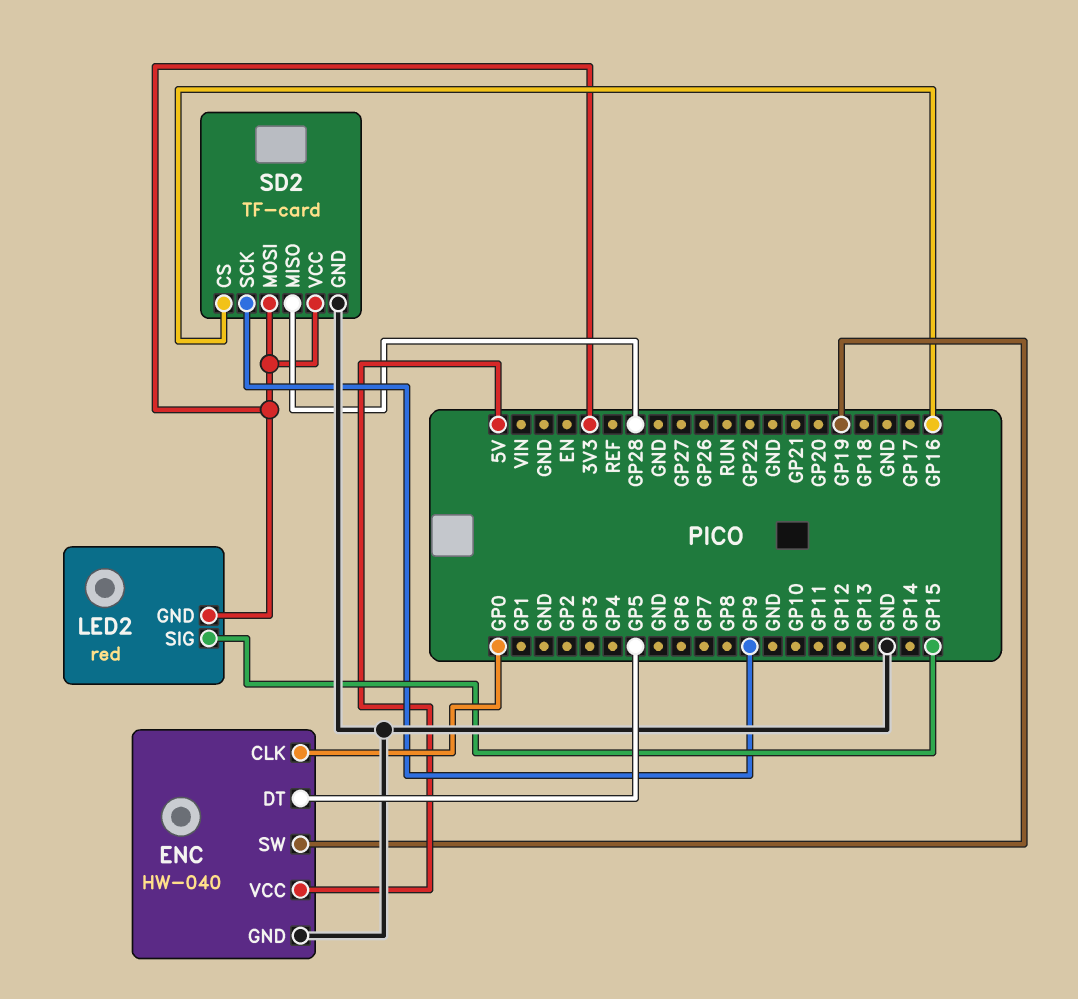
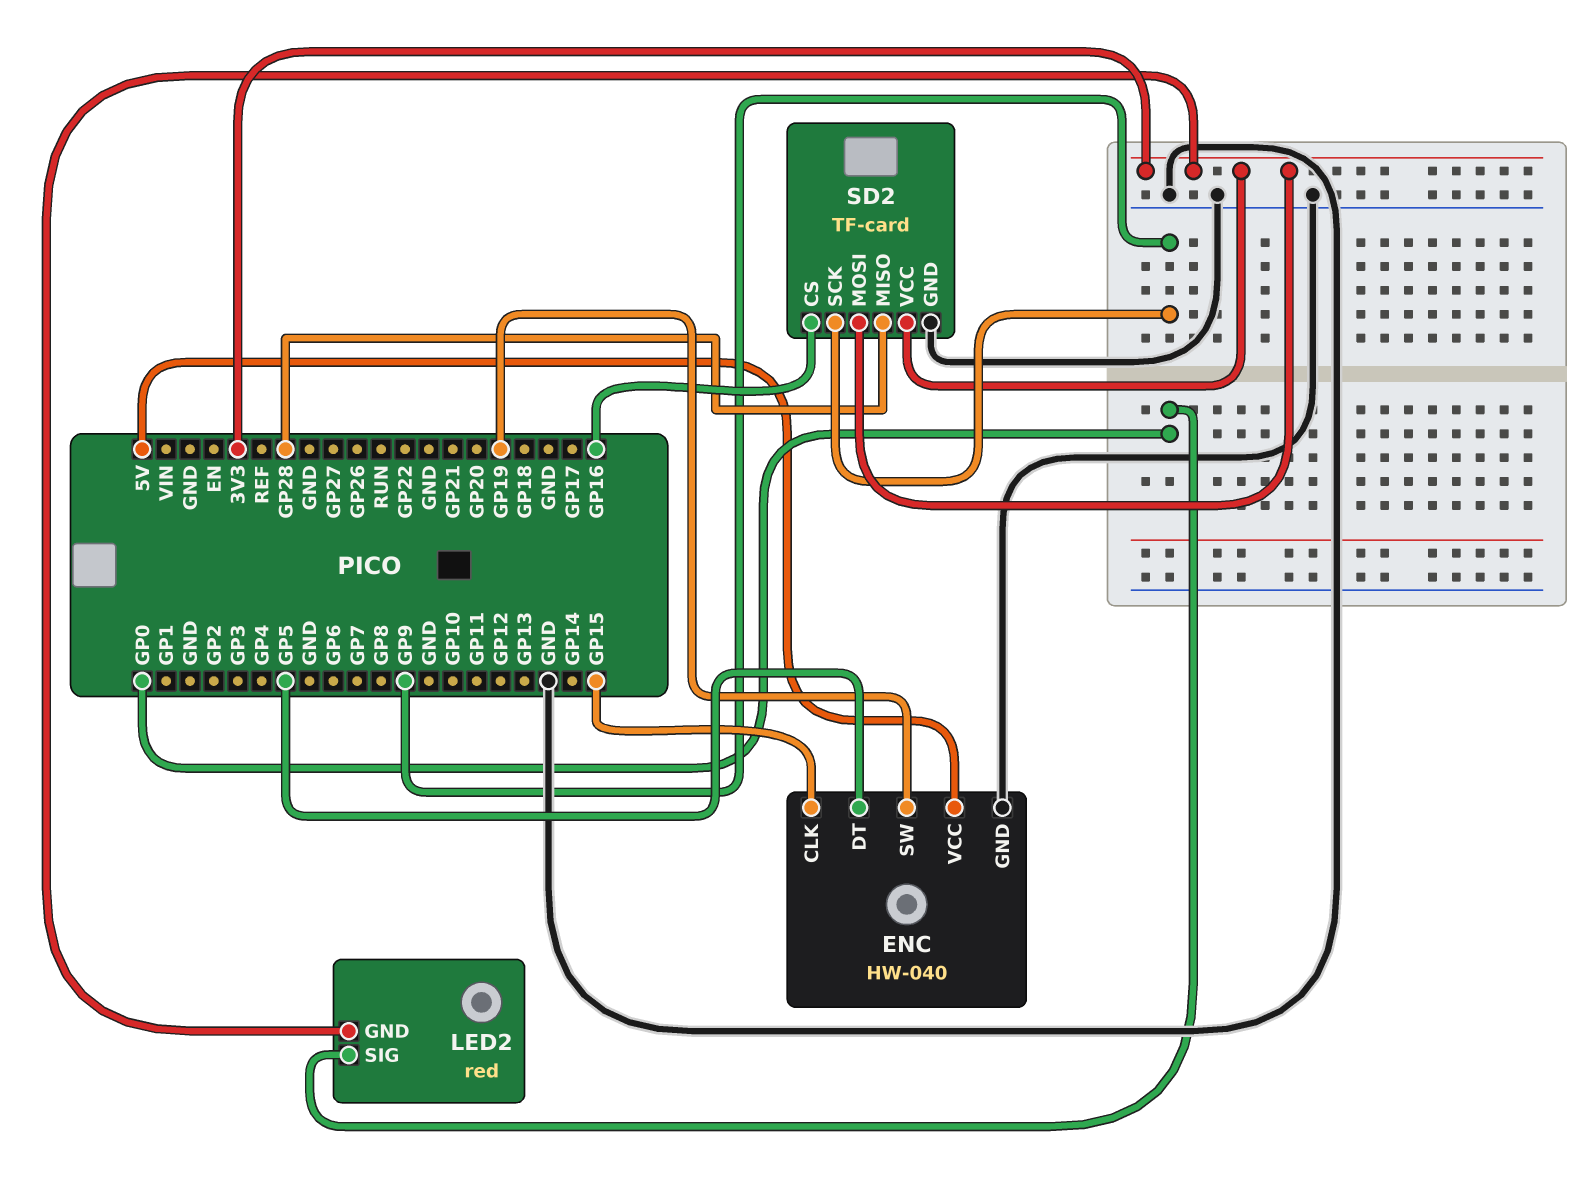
ENC pin CLK: GP0 -> GP15
LED2 pin SIG: GP15 -> GP0

